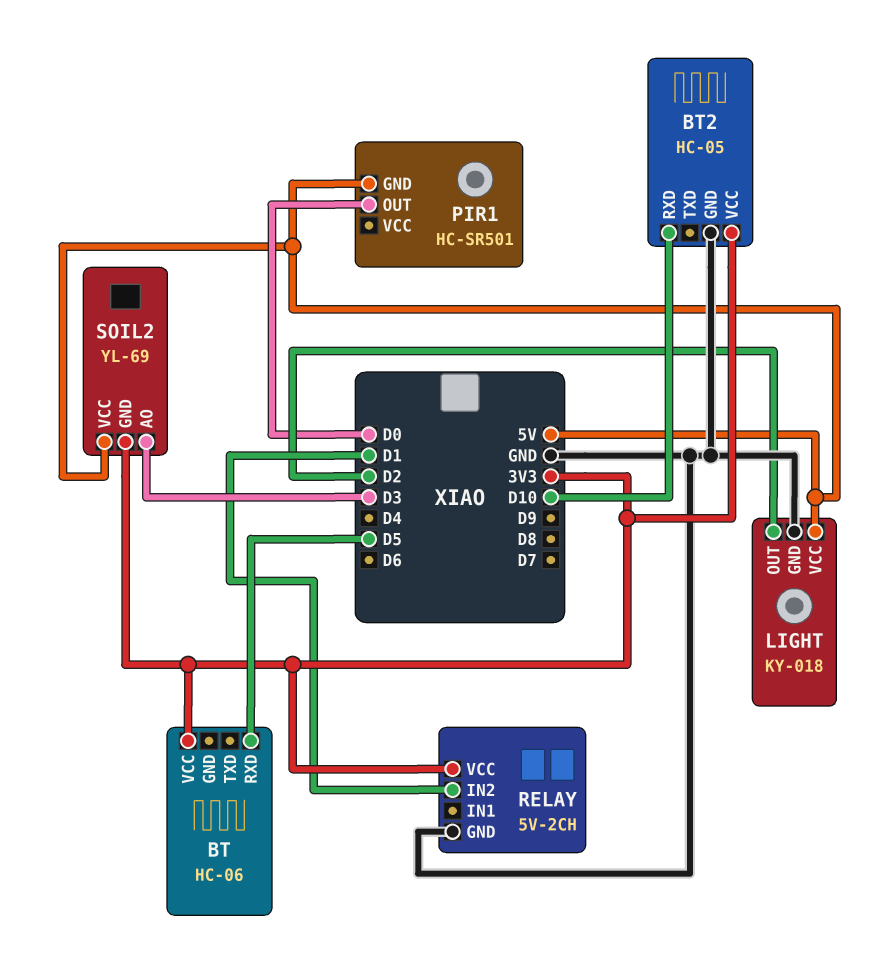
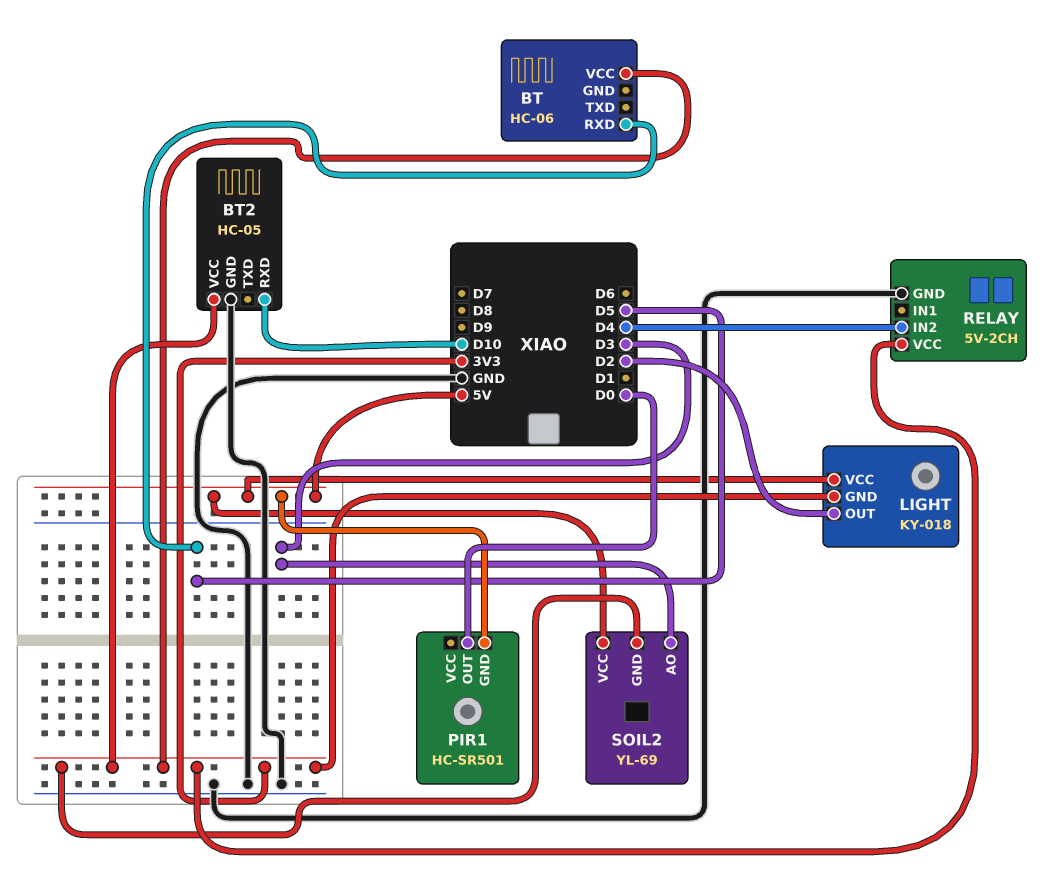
LIGHT pin GND: GND -> 3V3
RELAY pin IN2: D1 -> D4

